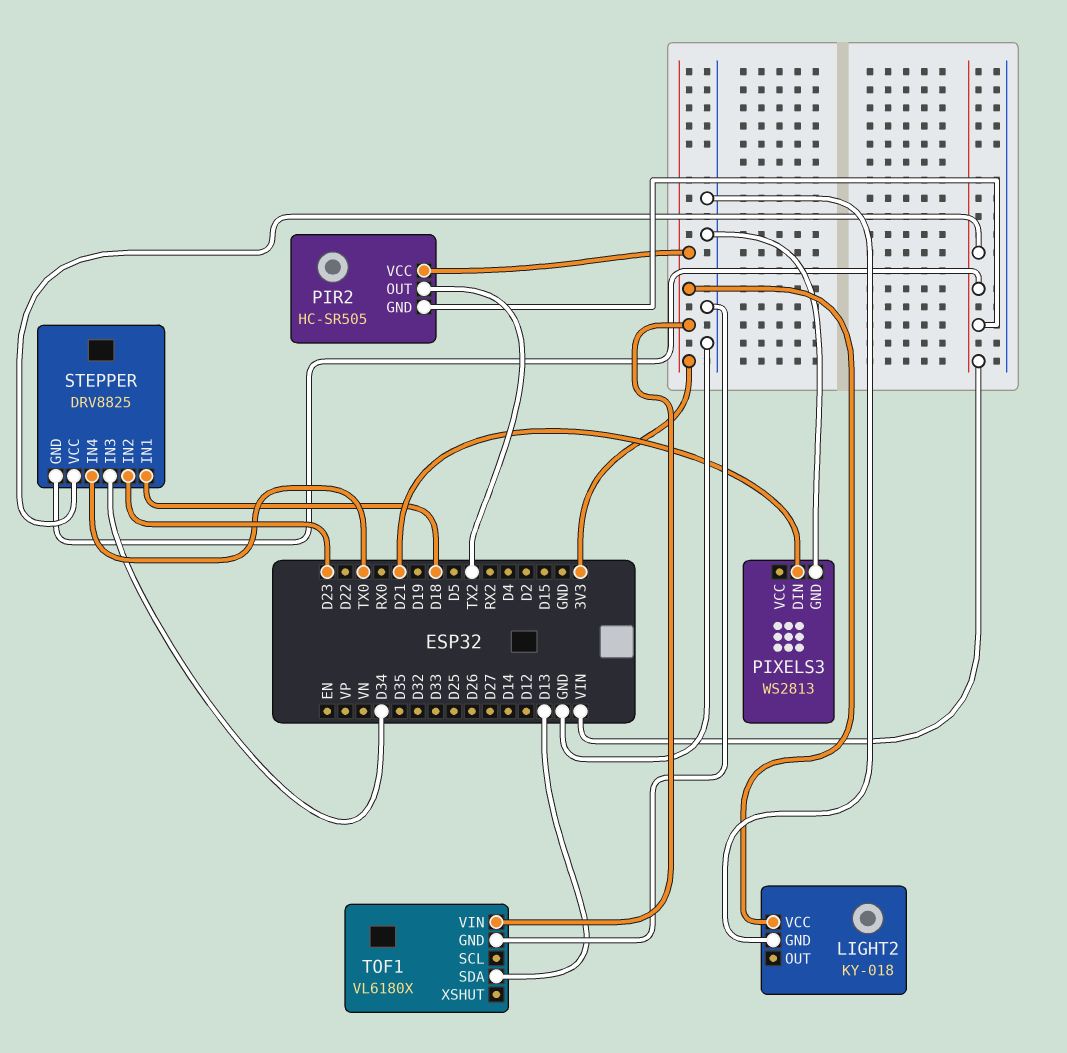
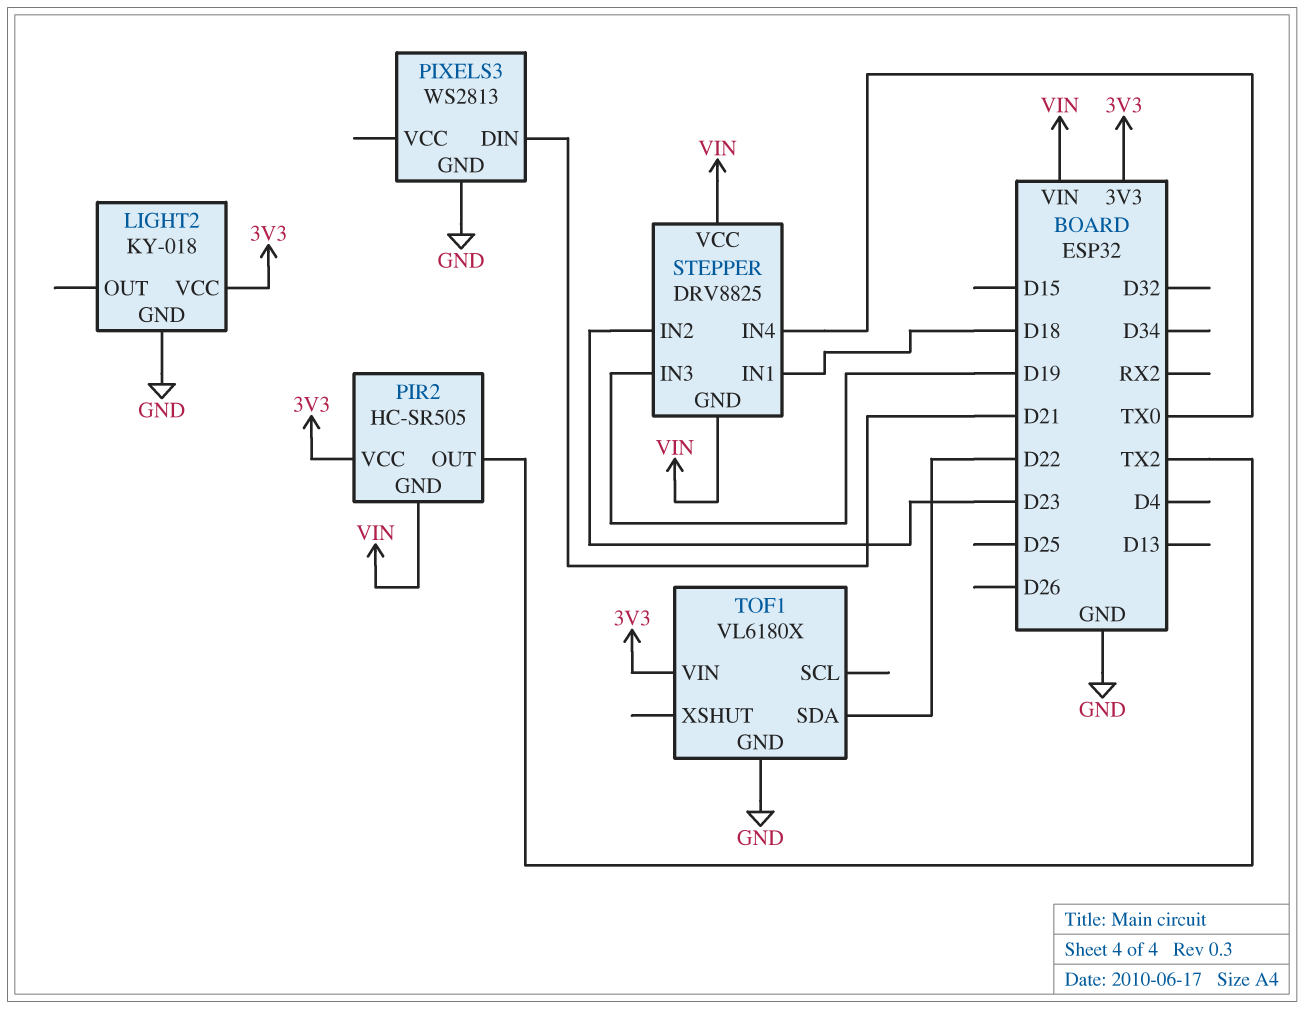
STEPPER pin IN3: D34 -> D19
TOF1 pin SDA: D13 -> D22

